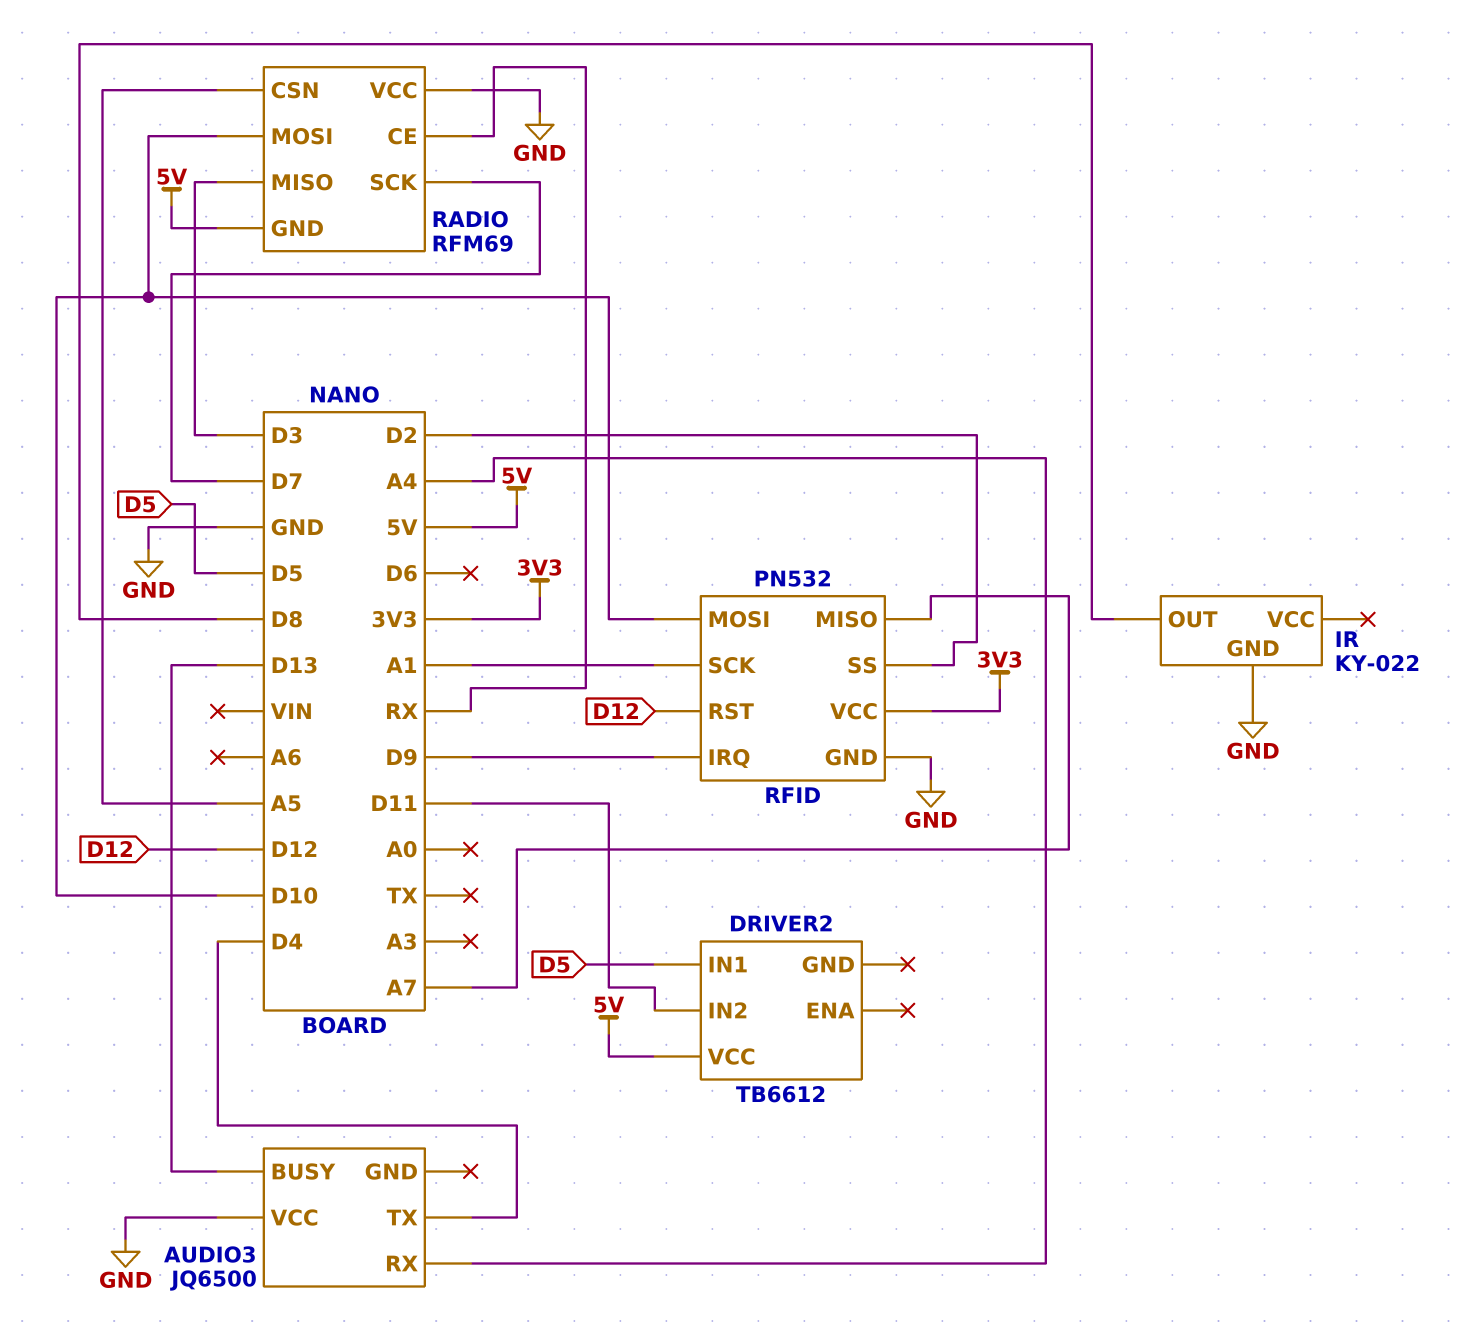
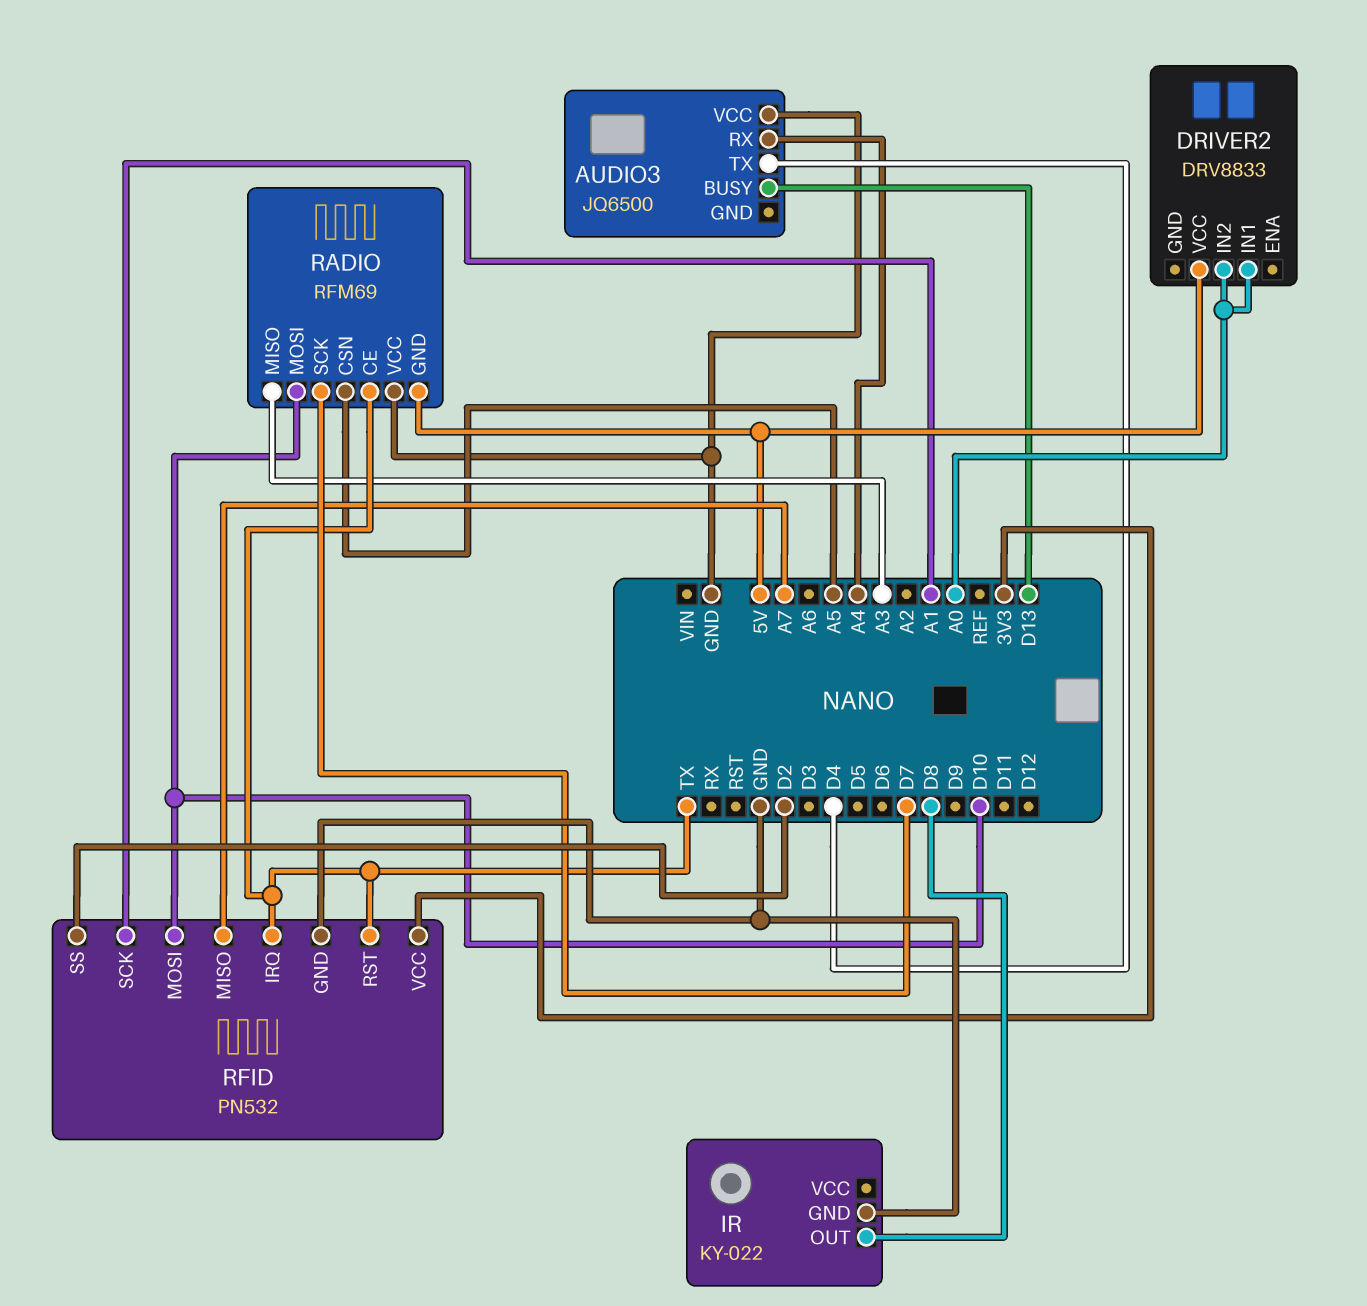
DRIVER2: TB6612 -> DRV8833
DRIVER2 pin IN1: D5 -> A0
DRIVER2 pin IN2: D11 -> A0
RADIO pin CE: RX -> TX
RADIO pin MISO: D3 -> A3
RFID pin IRQ: D9 -> TX
RFID pin RST: D12 -> TX

